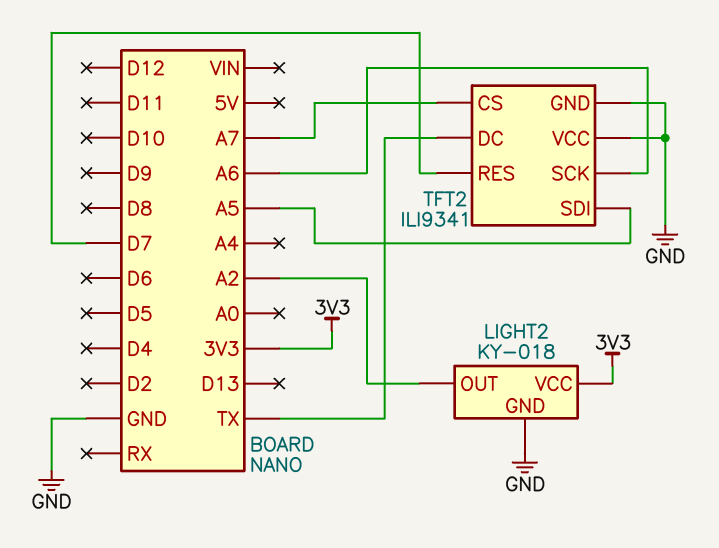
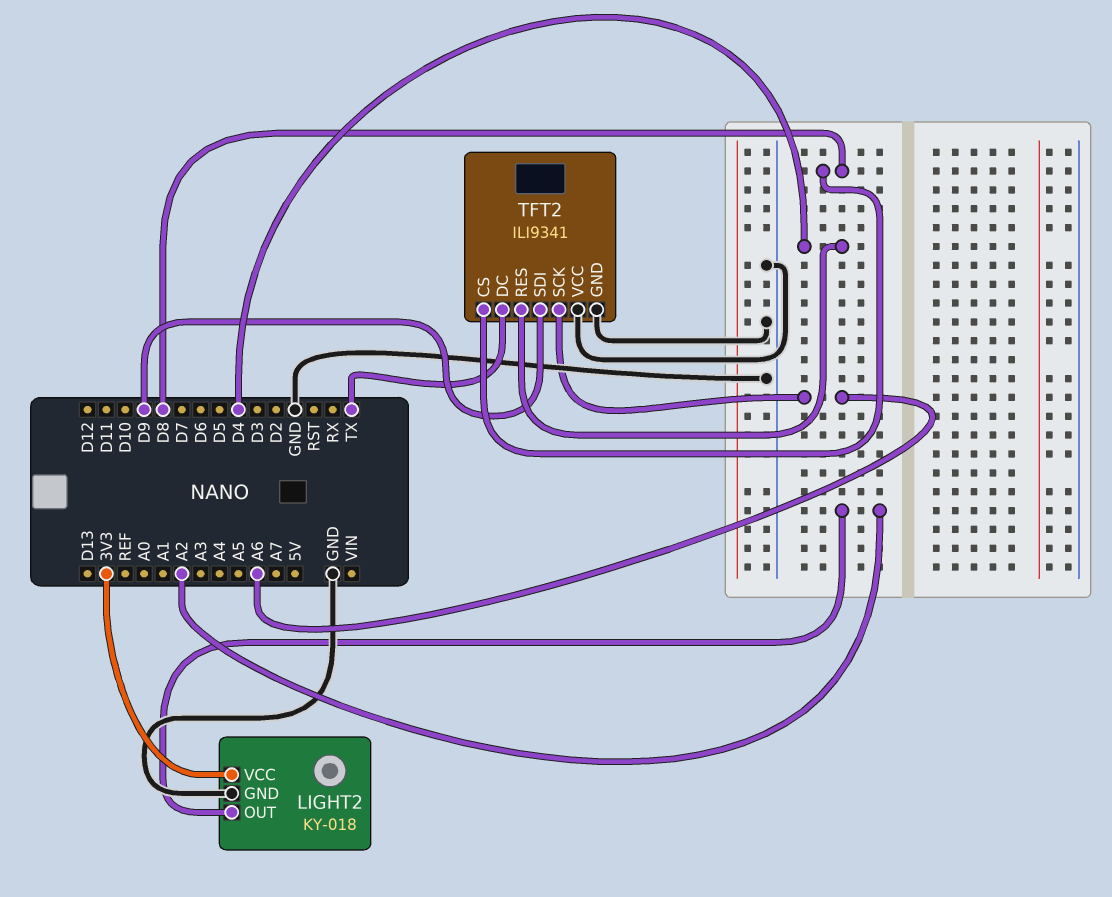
TFT2 pin CS: A7 -> D8
TFT2 pin RES: D7 -> D4
TFT2 pin SDI: A5 -> D9

